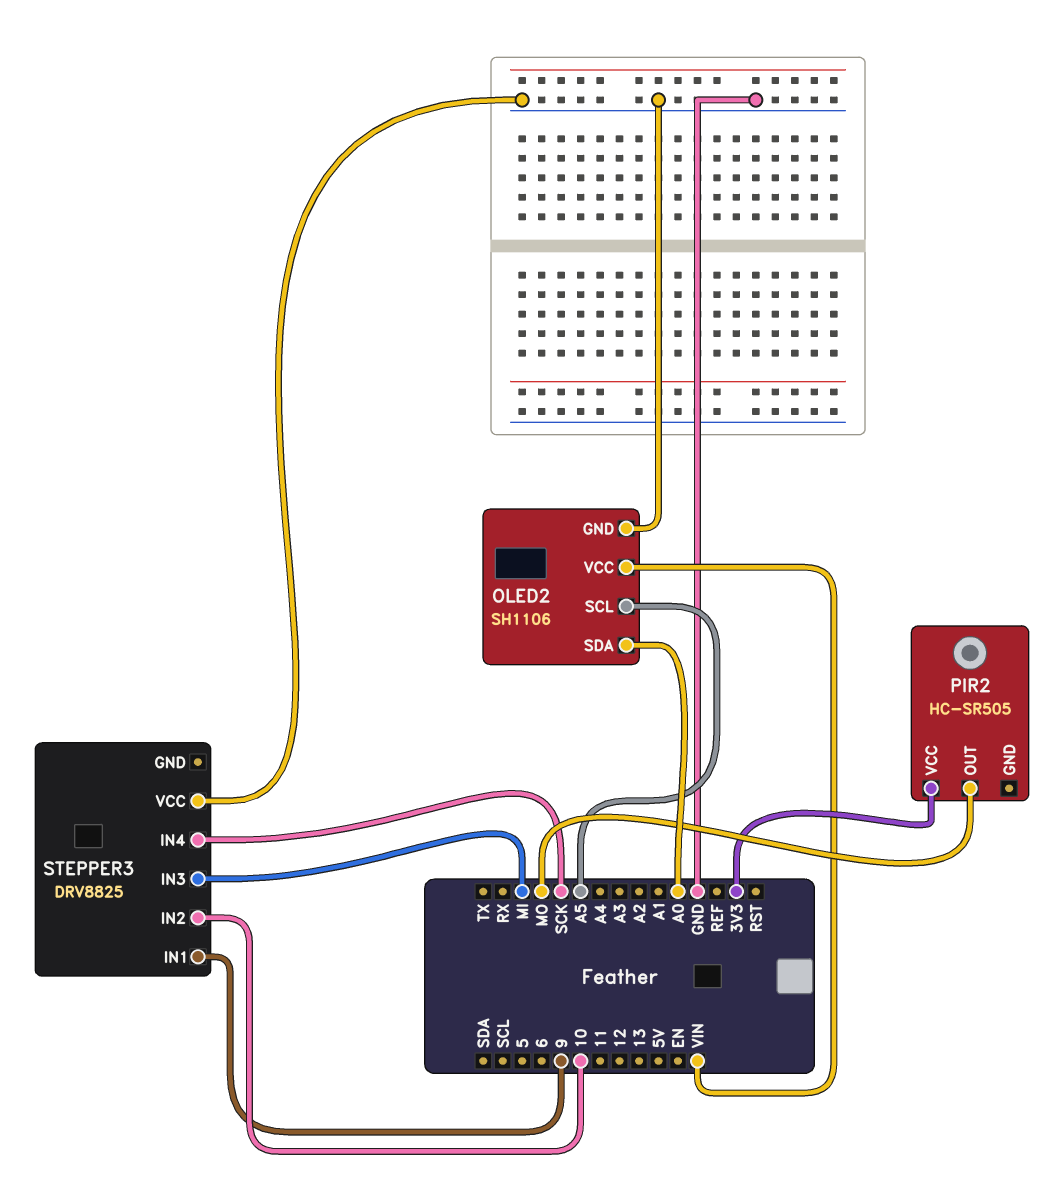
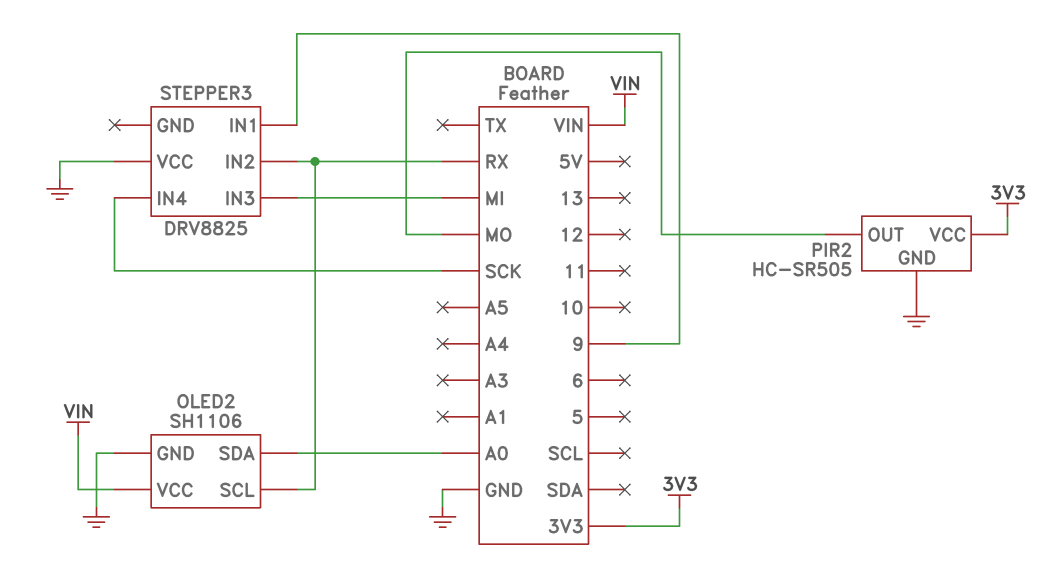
OLED2 pin SCL: A5 -> RX
PIR2 pin GND: none -> GND
STEPPER3 pin IN2: 10 -> RX

